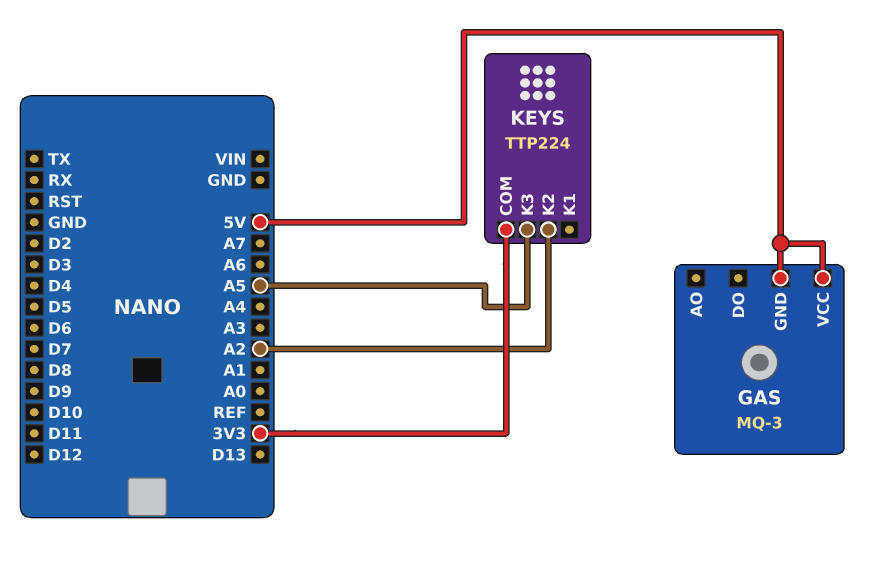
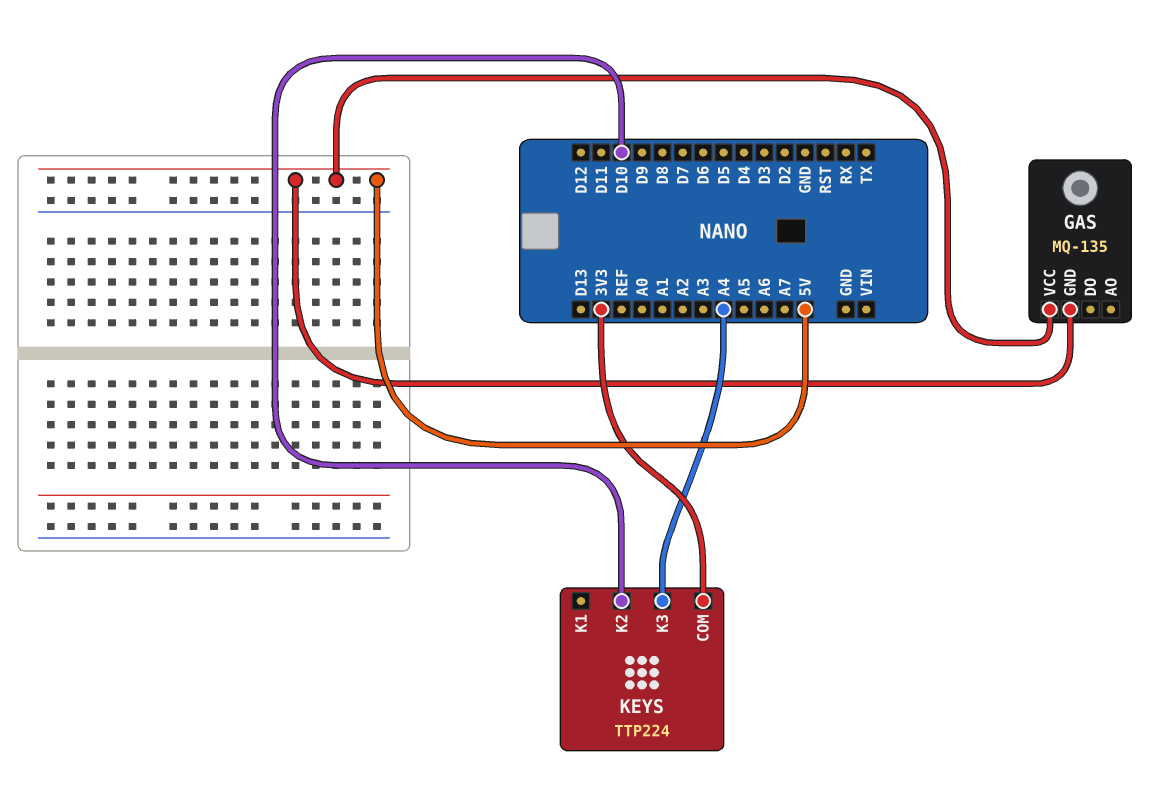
GAS: MQ-3 -> MQ-135
KEYS pin K2: A2 -> D10
KEYS pin K3: A5 -> A4

